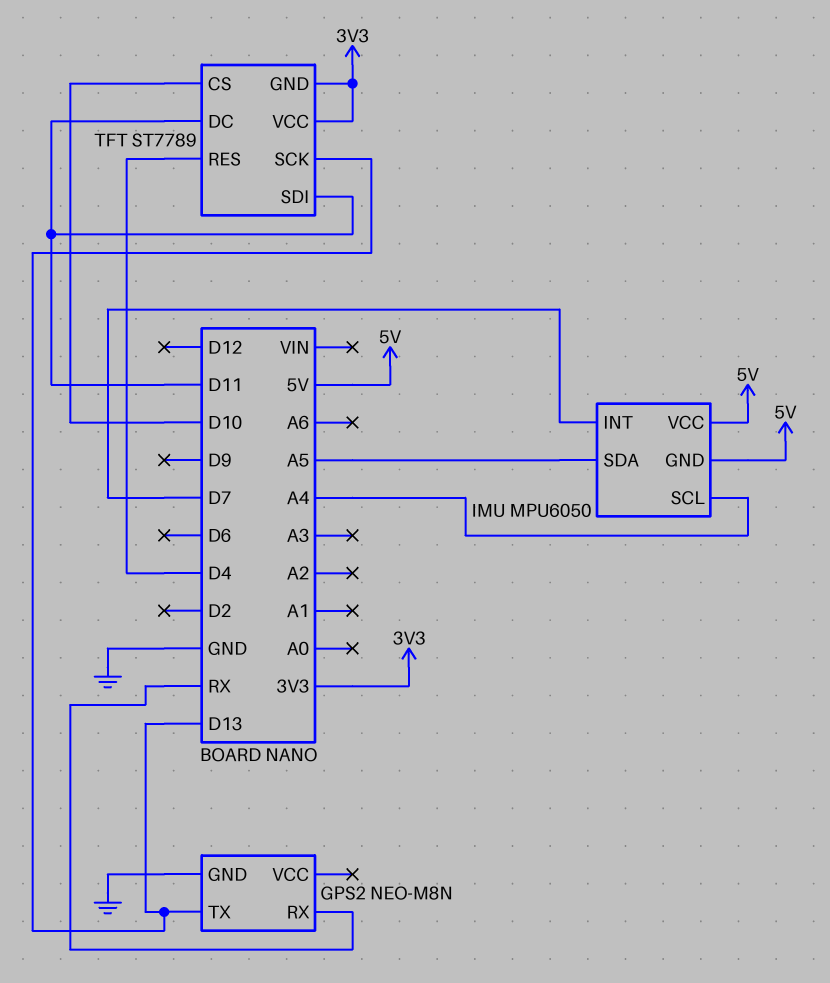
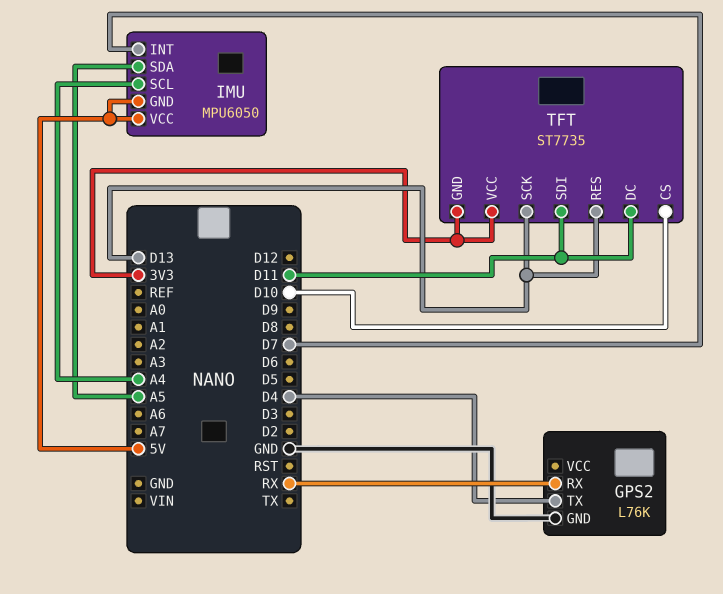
GPS2: NEO-M8N -> L76K
GPS2 pin TX: D13 -> D4
TFT: ST7789 -> ST7735
TFT pin RES: D4 -> D13

